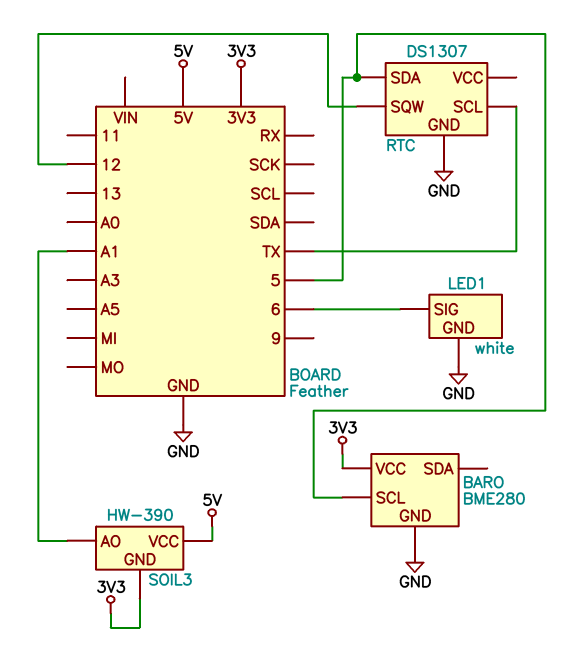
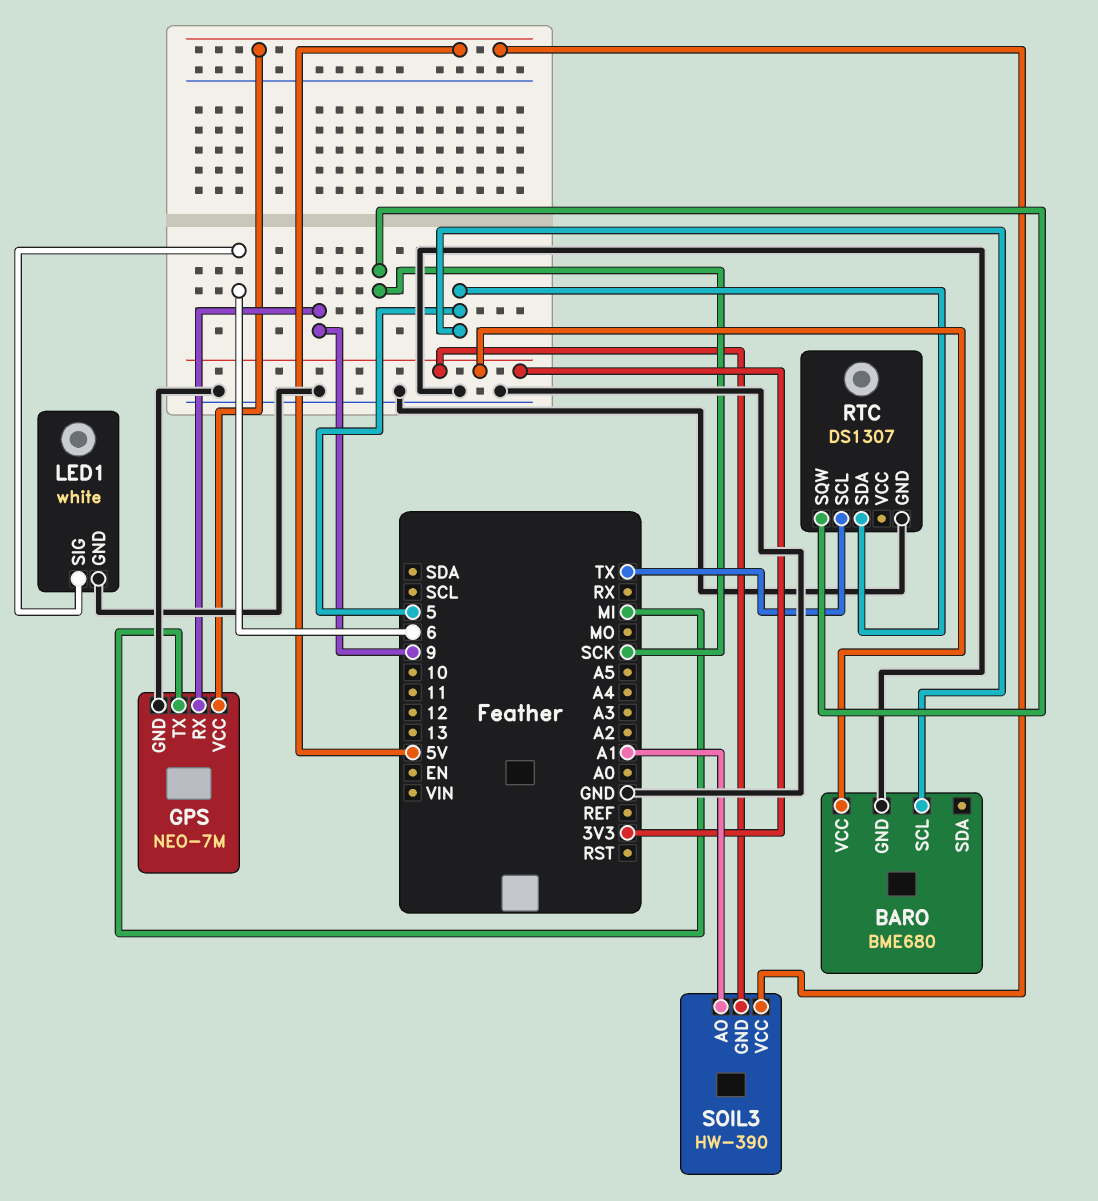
BARO: BME280 -> BME680
GPS: none -> NEO-7M
GPS pin GND: none -> GND
GPS pin RX: none -> 9
GPS pin TX: none -> MI
GPS pin VCC: none -> 5V
RTC pin SQW: 12 -> SCK

